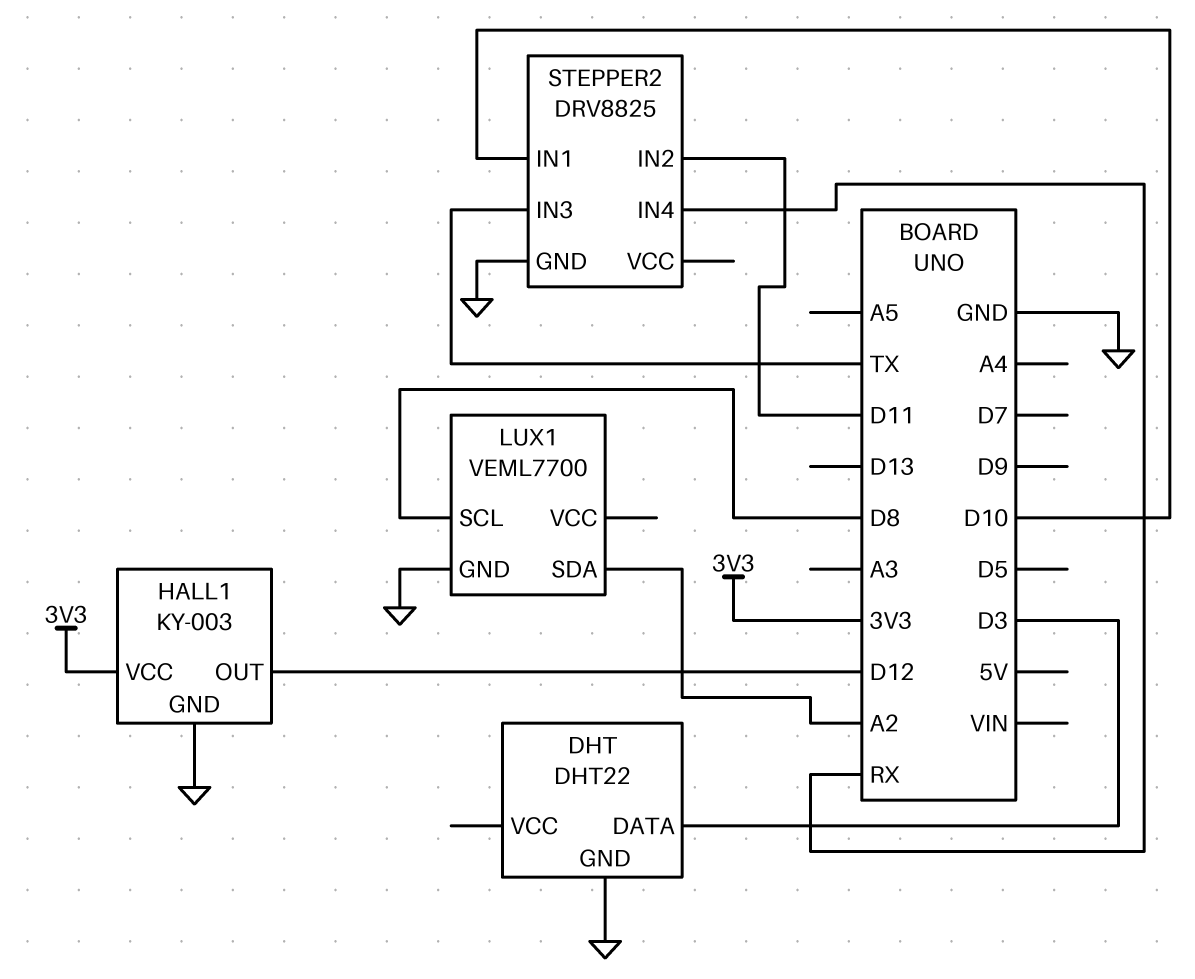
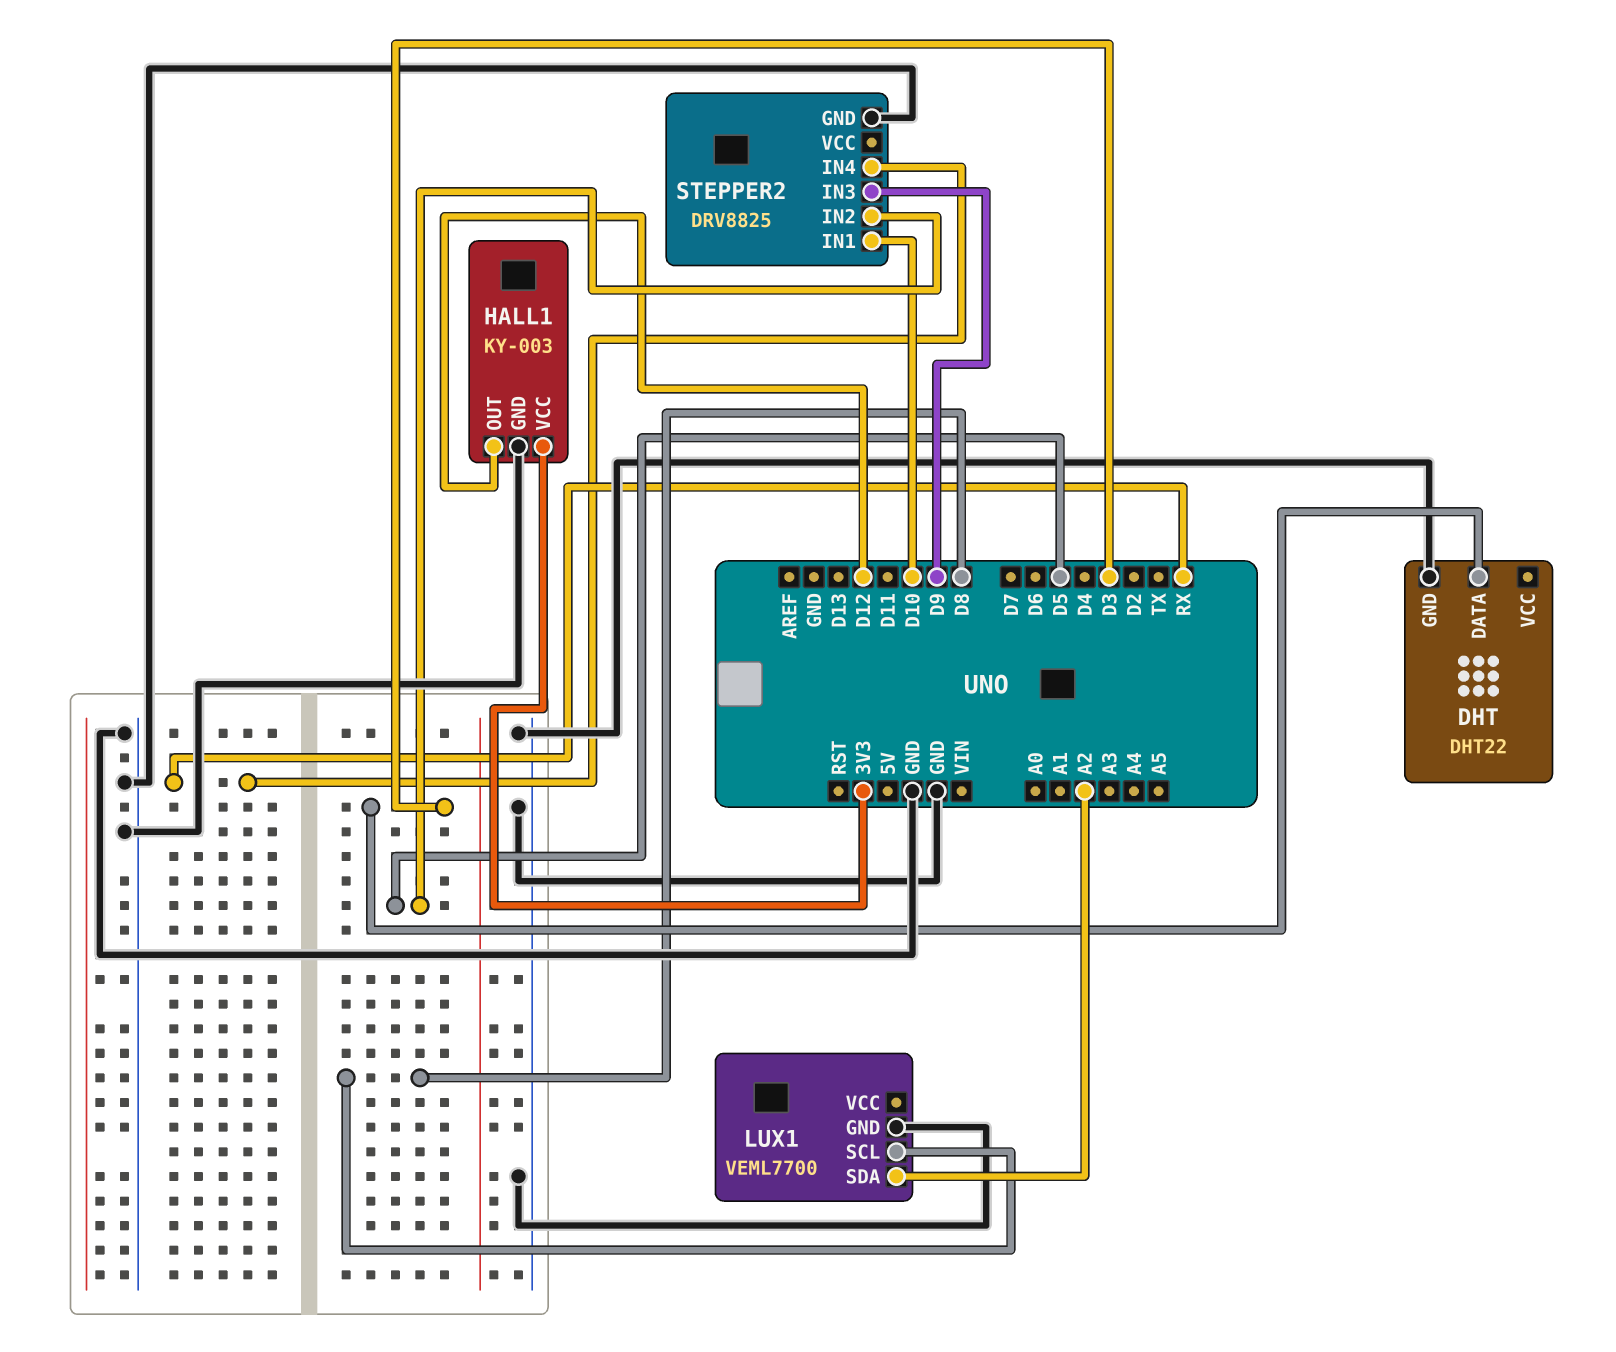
STEPPER2 pin IN2: D11 -> D5
STEPPER2 pin IN3: TX -> D9

